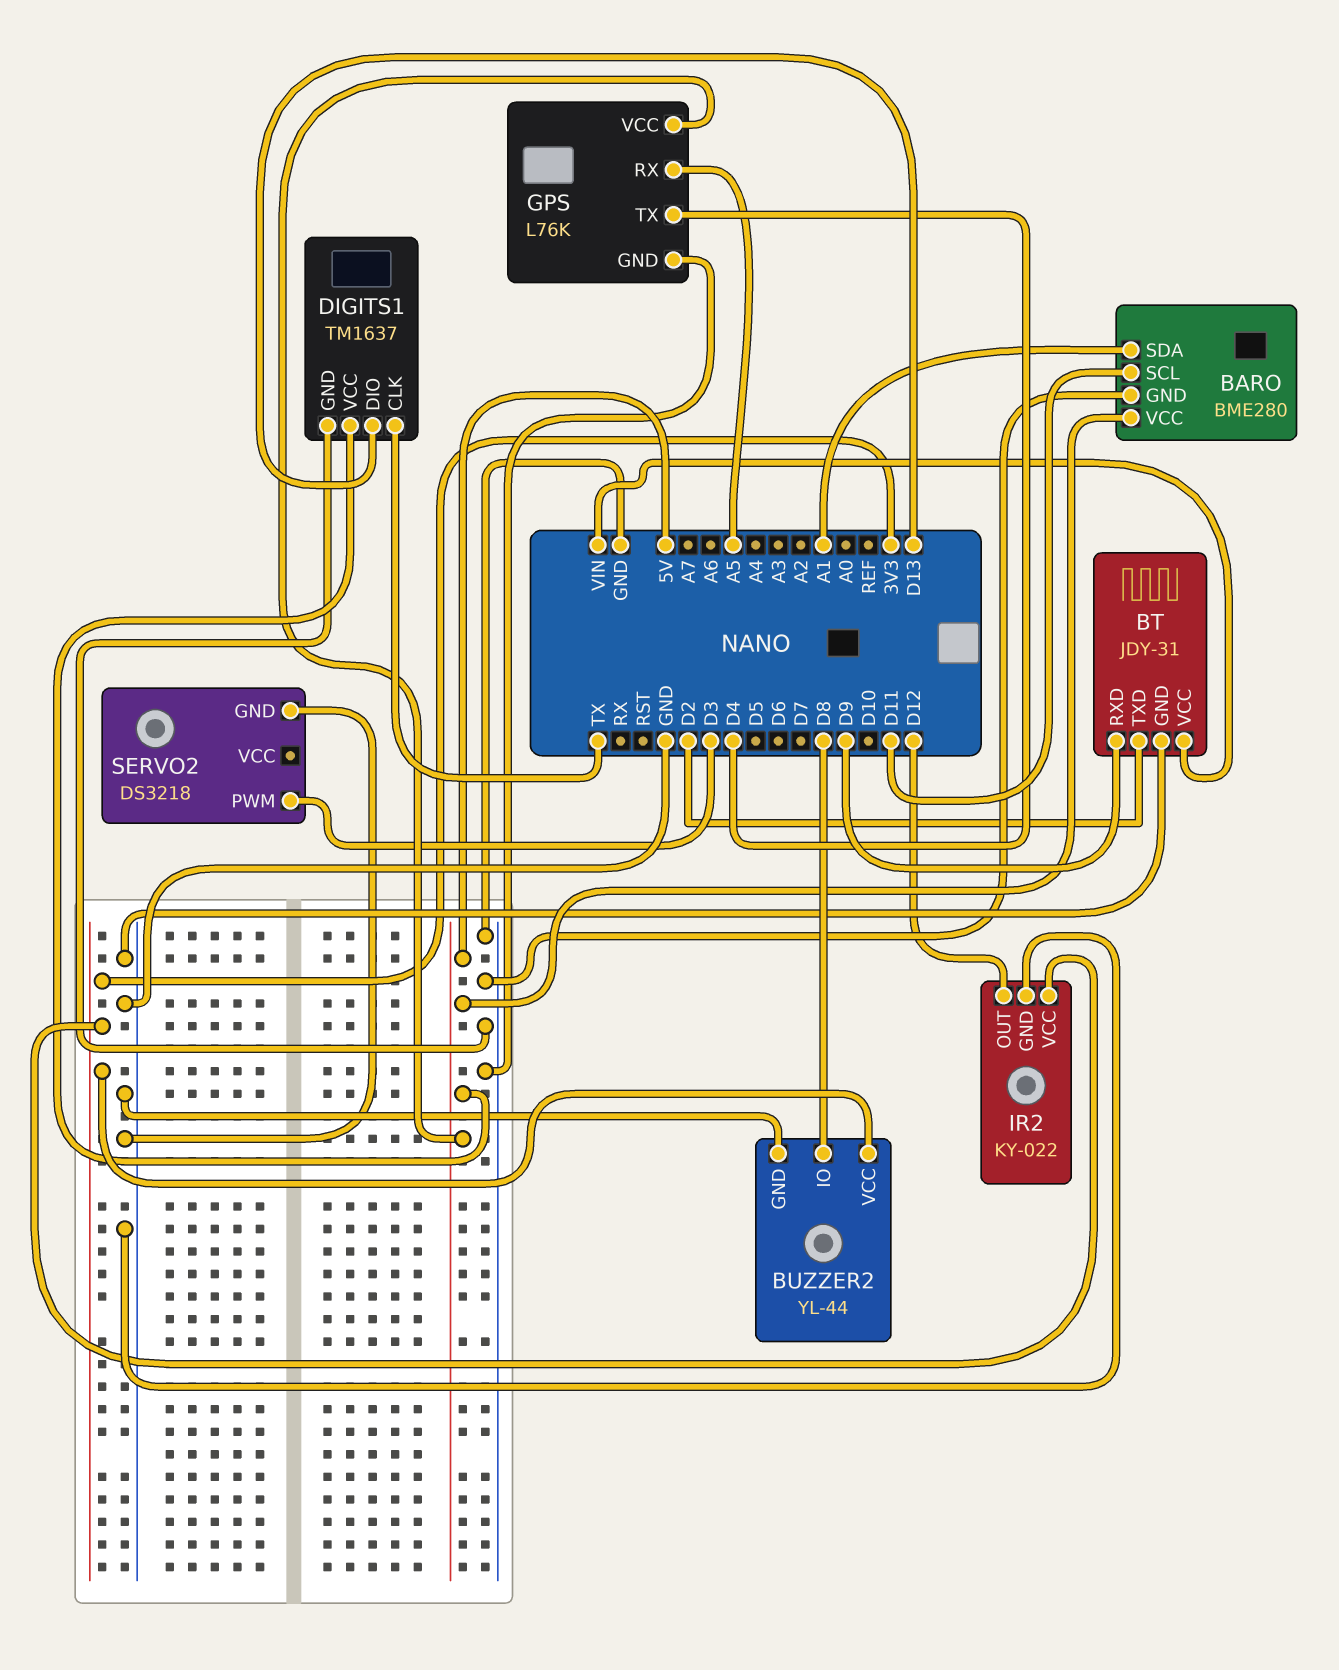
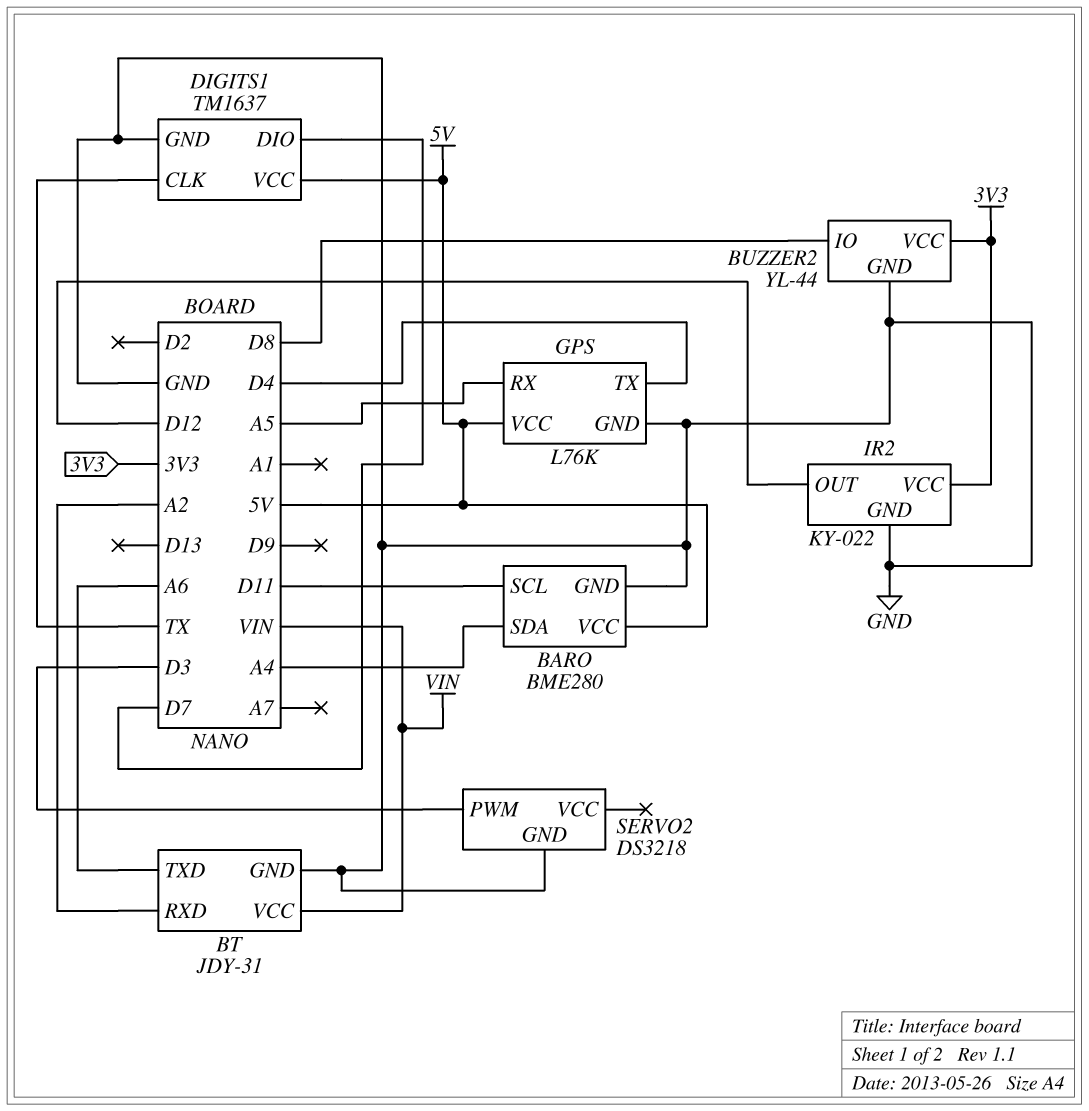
BARO pin SDA: A1 -> A4
BT pin RXD: D9 -> A2
BT pin TXD: D2 -> A6
DIGITS1 pin DIO: D13 -> D7

